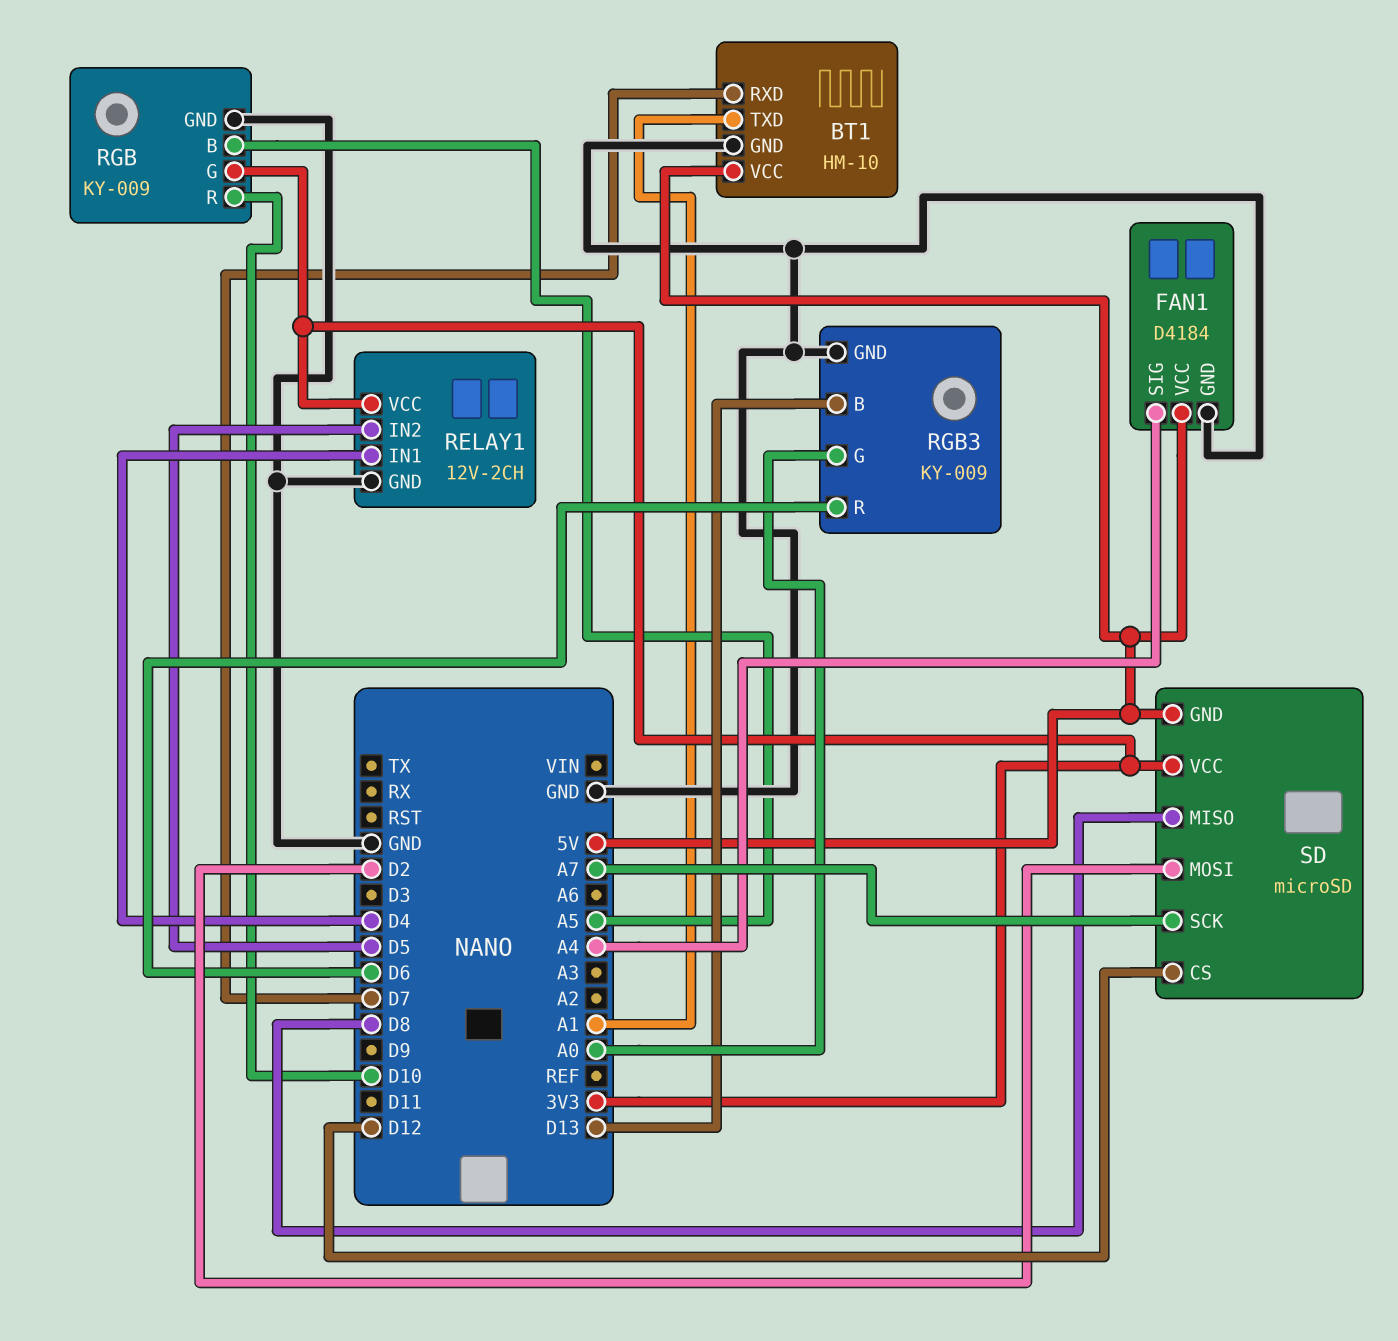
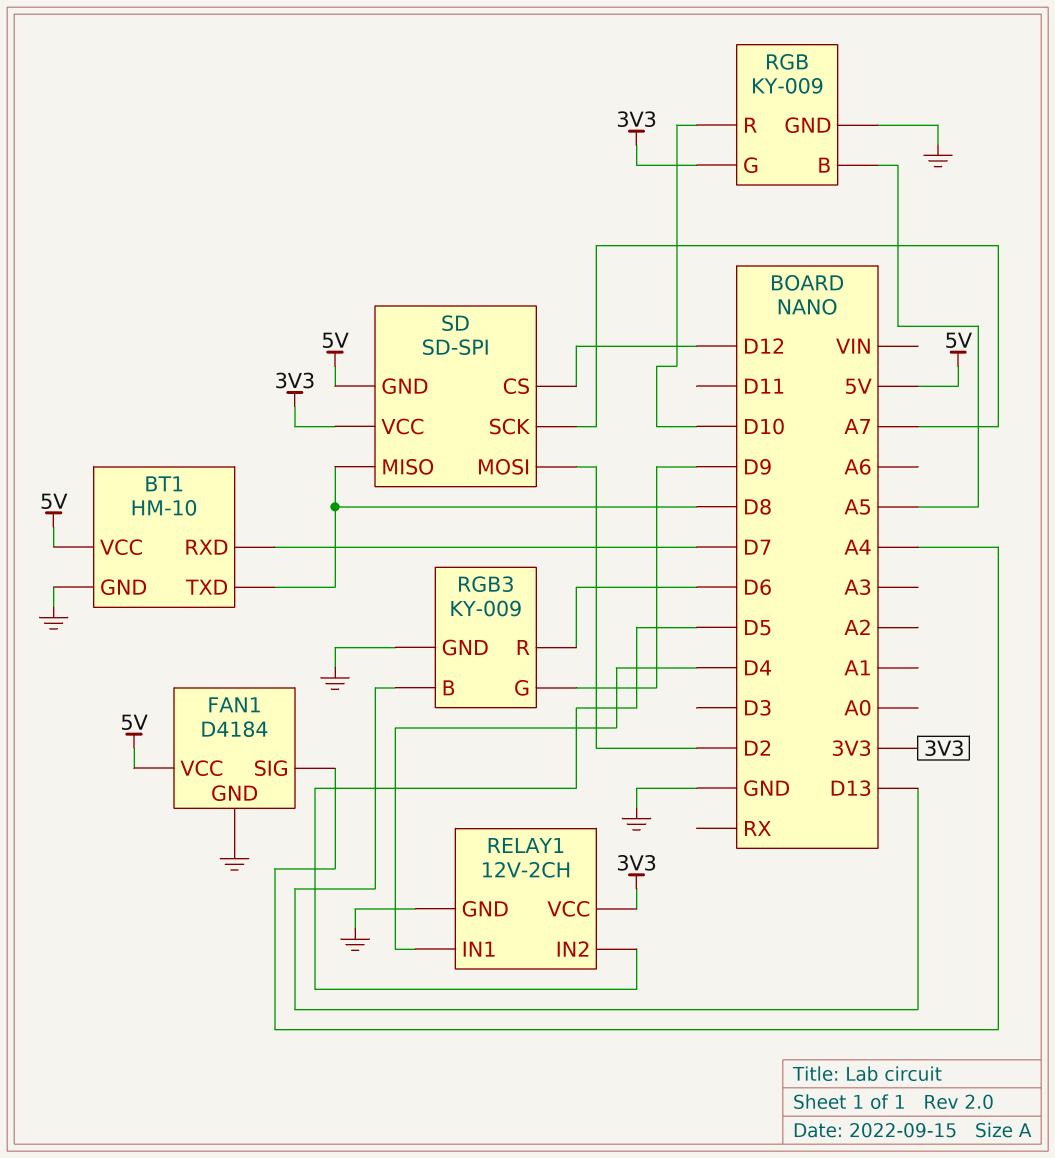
BT1 pin TXD: A1 -> D8
RGB3 pin G: A0 -> D9
SD: microSD -> SD-SPI

